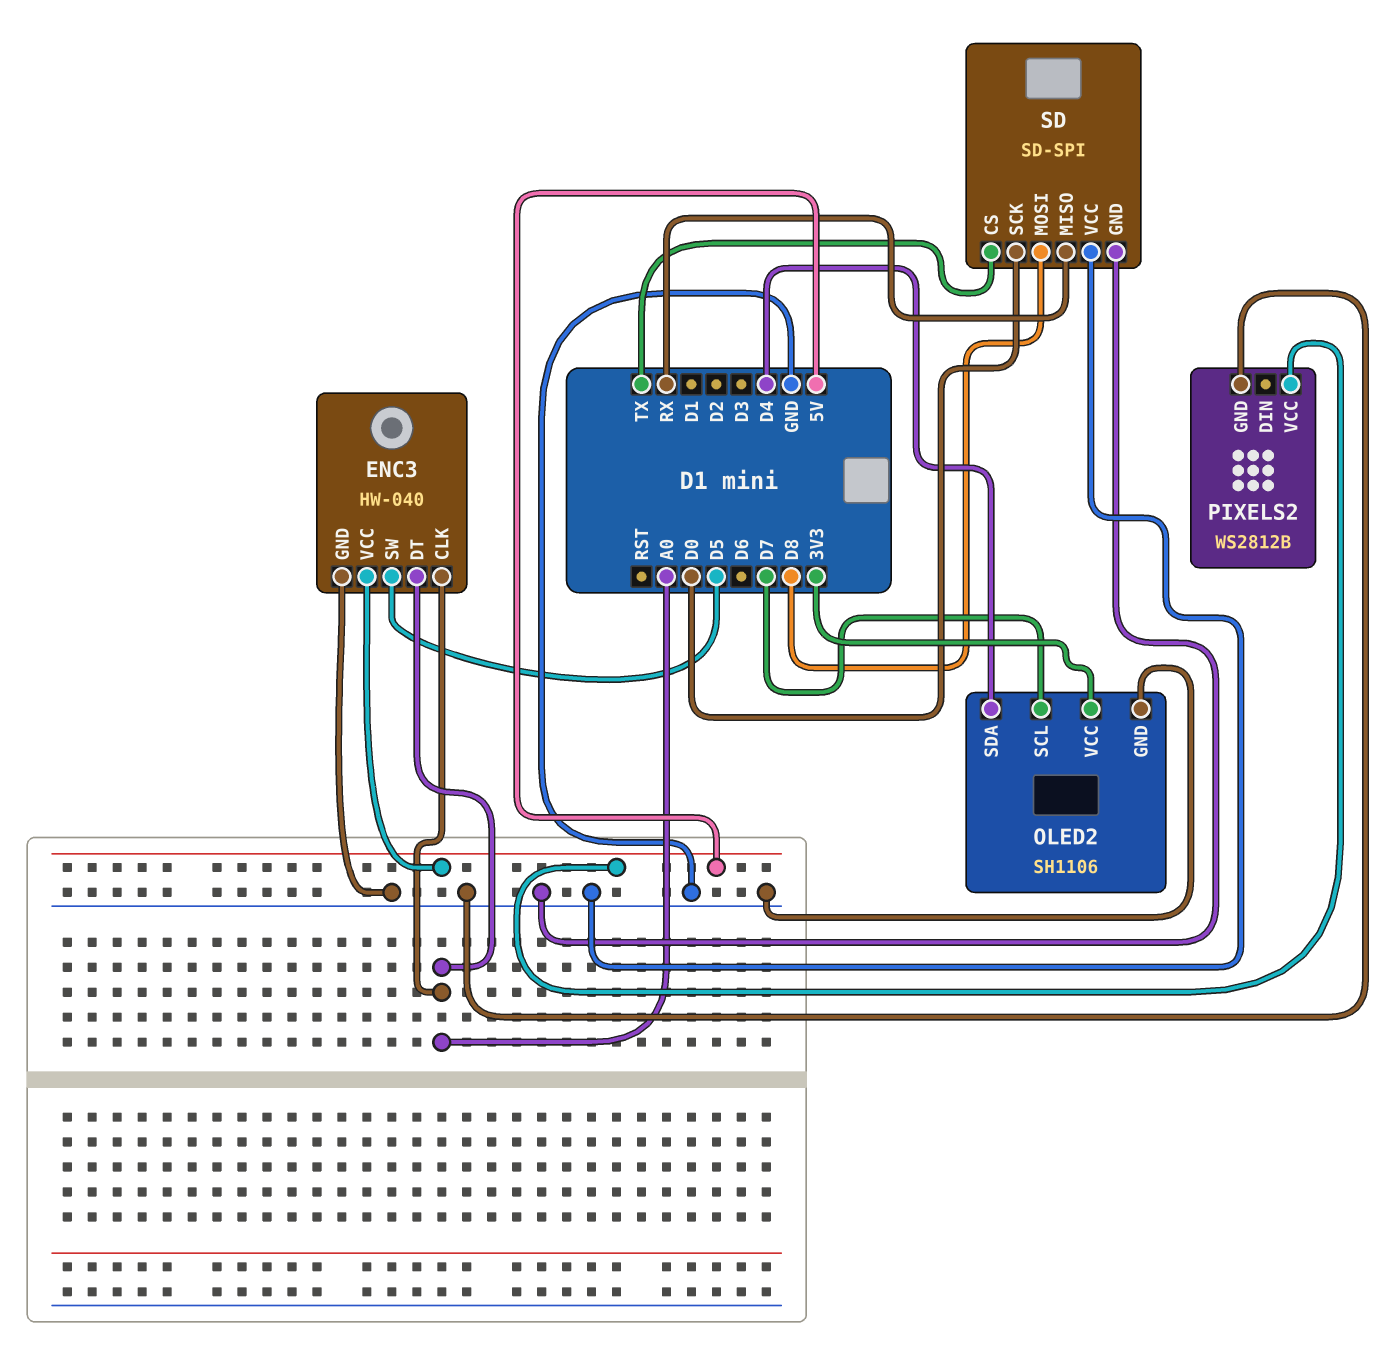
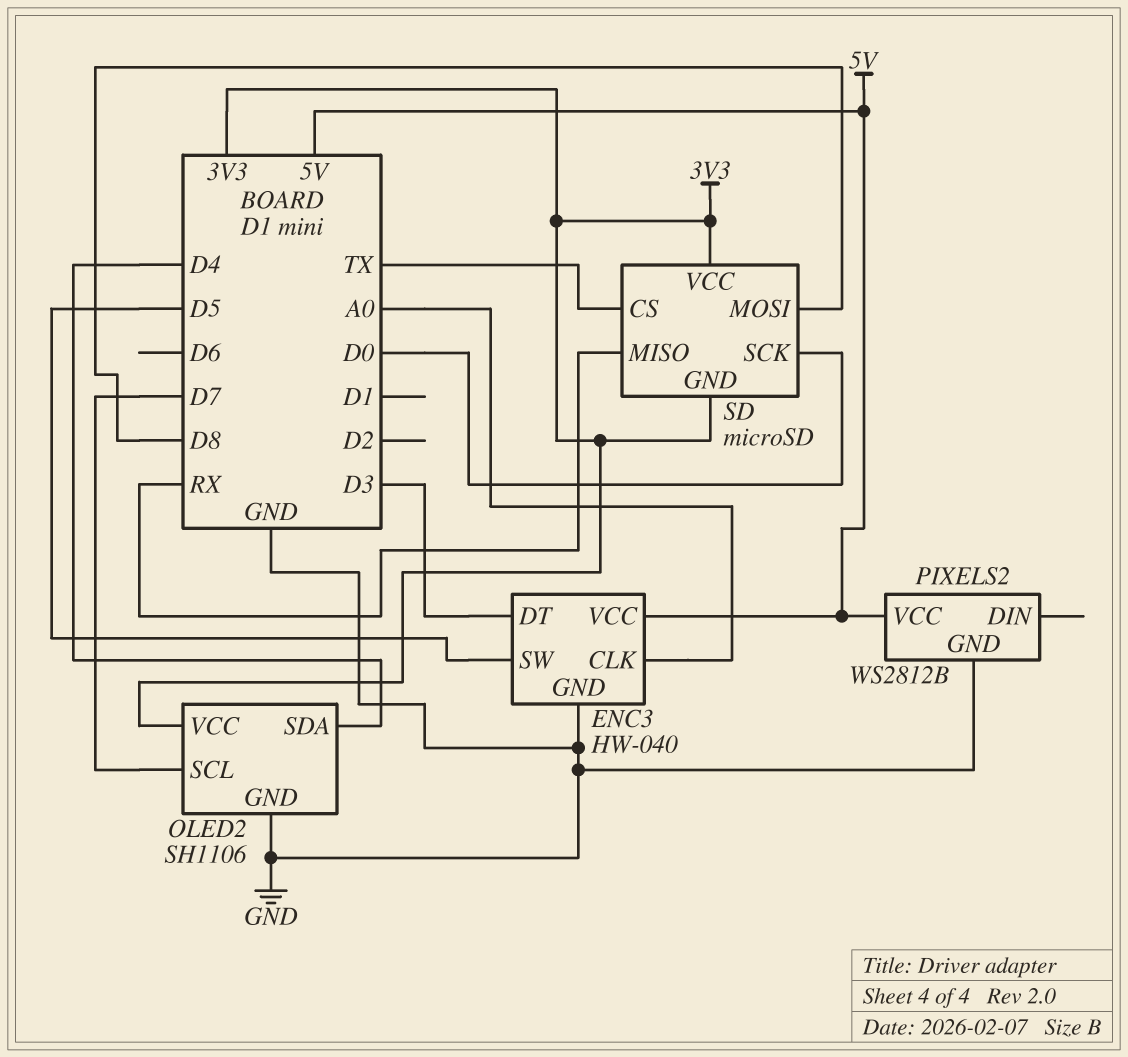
ENC3 pin DT: A0 -> D3
SD: SD-SPI -> microSD
SD pin GND: GND -> 3V3
SD pin VCC: GND -> 3V3

